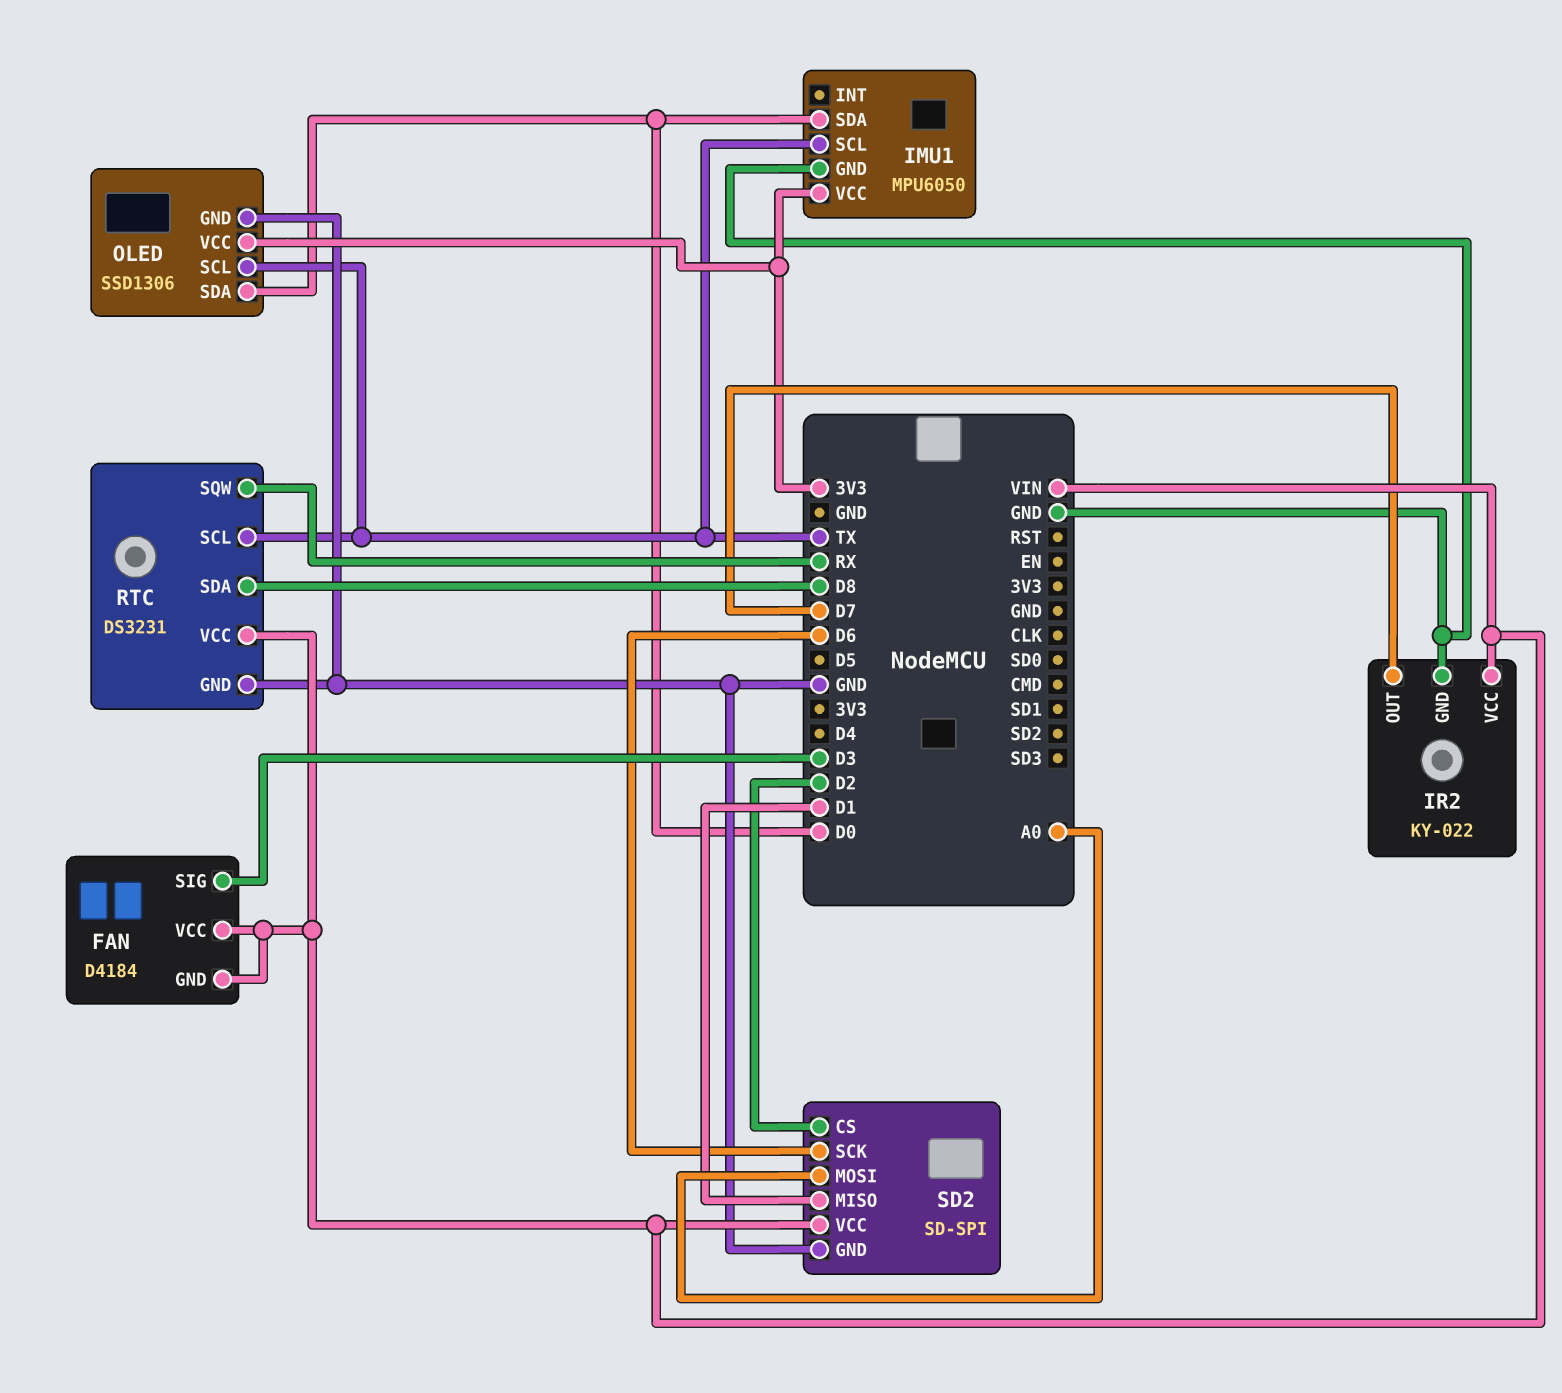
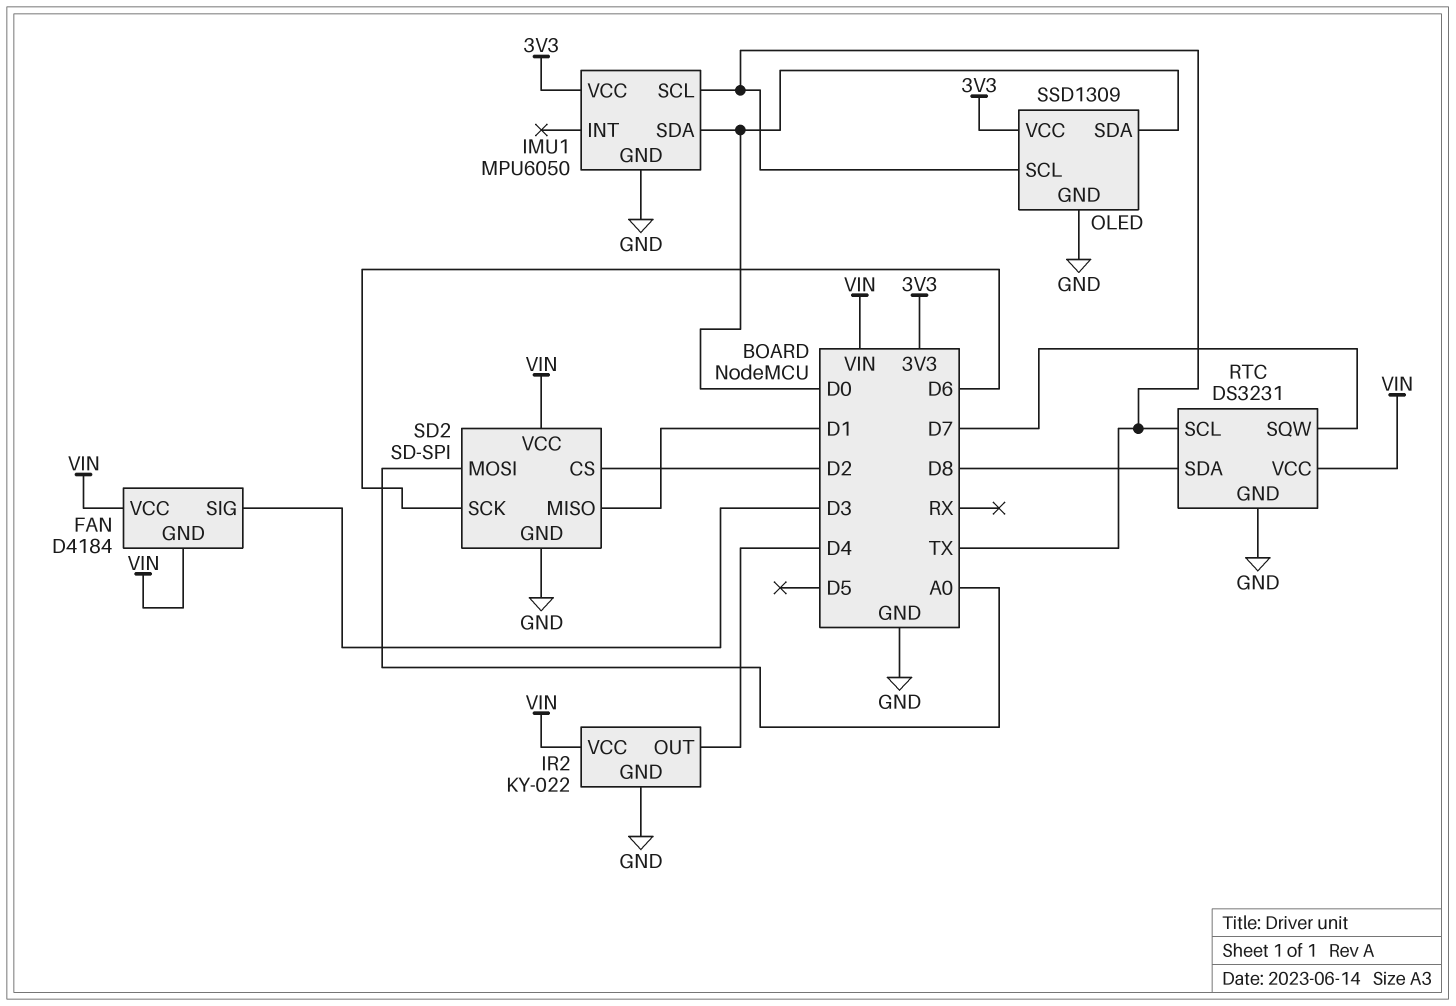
IR2 pin OUT: D7 -> D4
OLED: SSD1306 -> SSD1309
RTC pin SQW: RX -> D7

